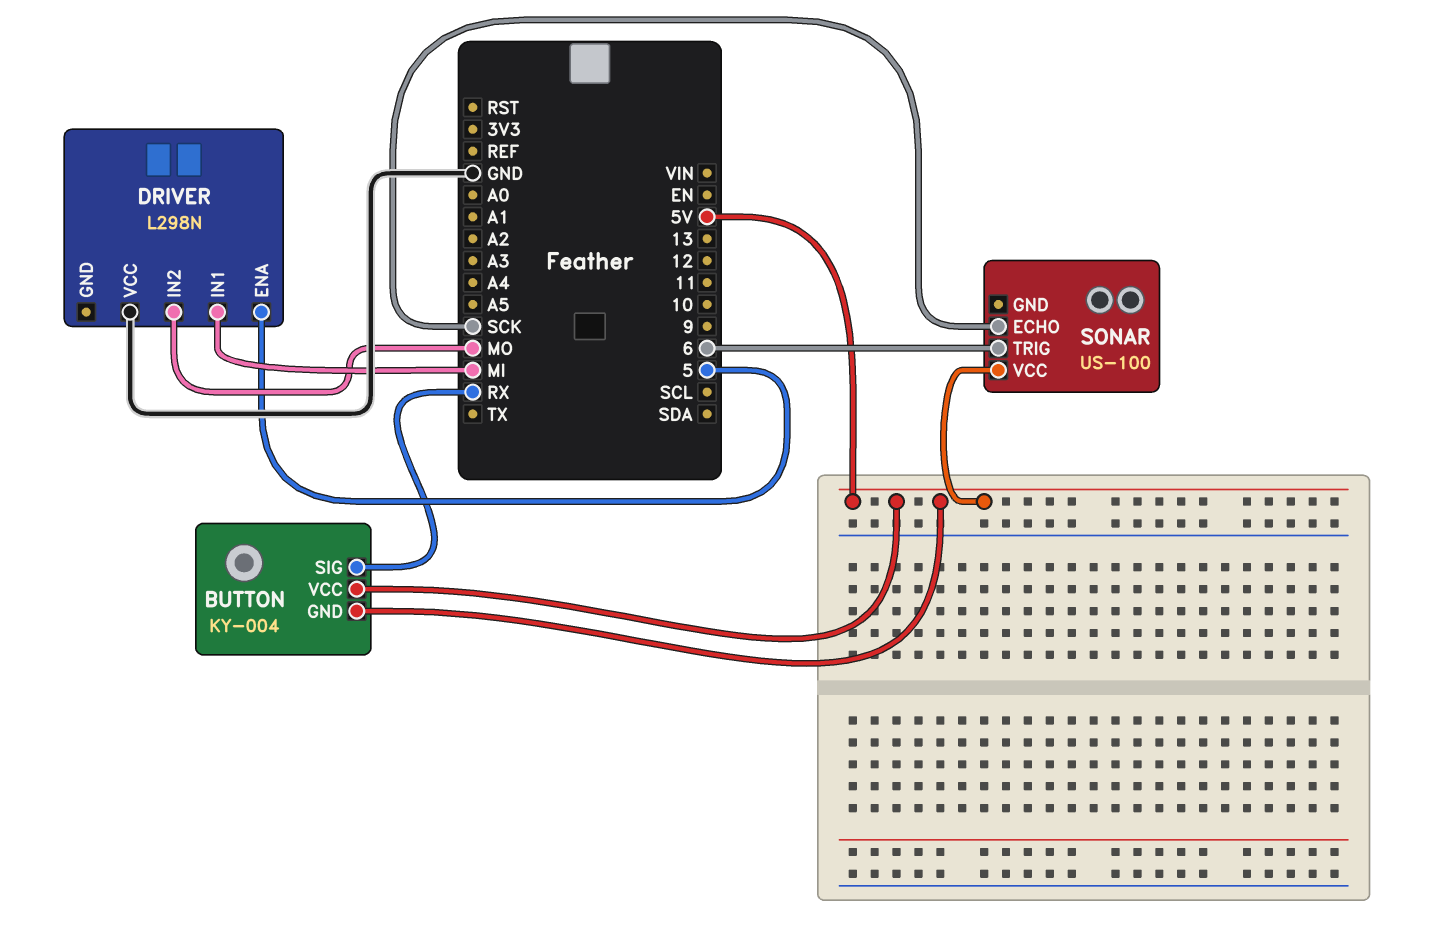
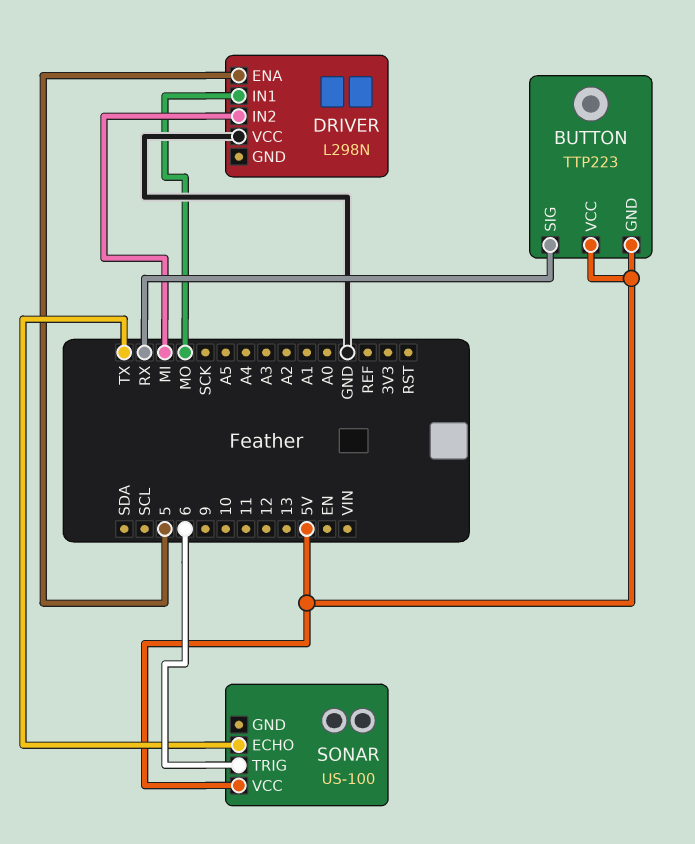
BUTTON: KY-004 -> TTP223
DRIVER pin IN1: MI -> MO
DRIVER pin IN2: MO -> MI
SONAR pin ECHO: SCK -> TX

